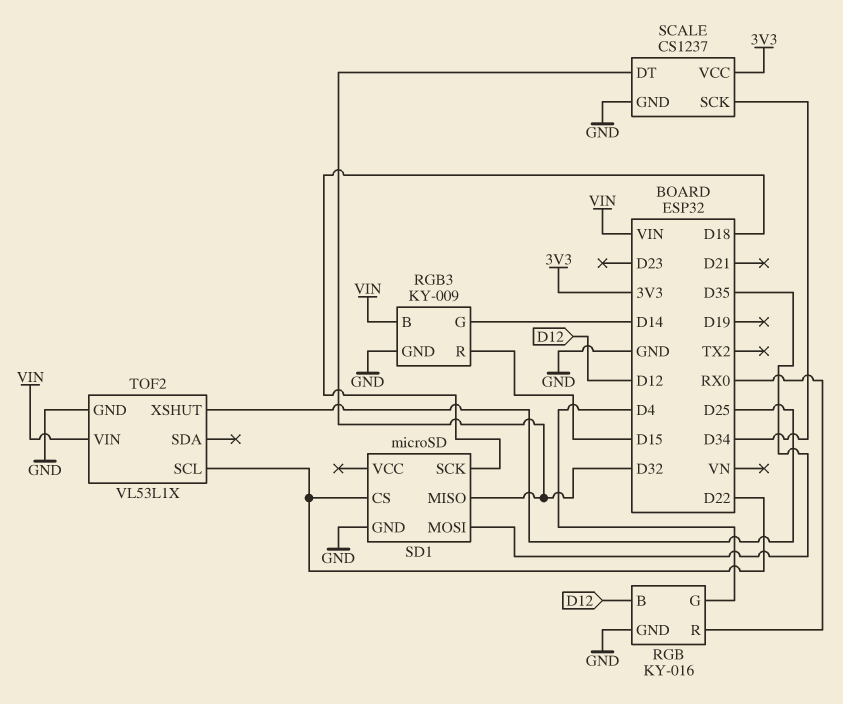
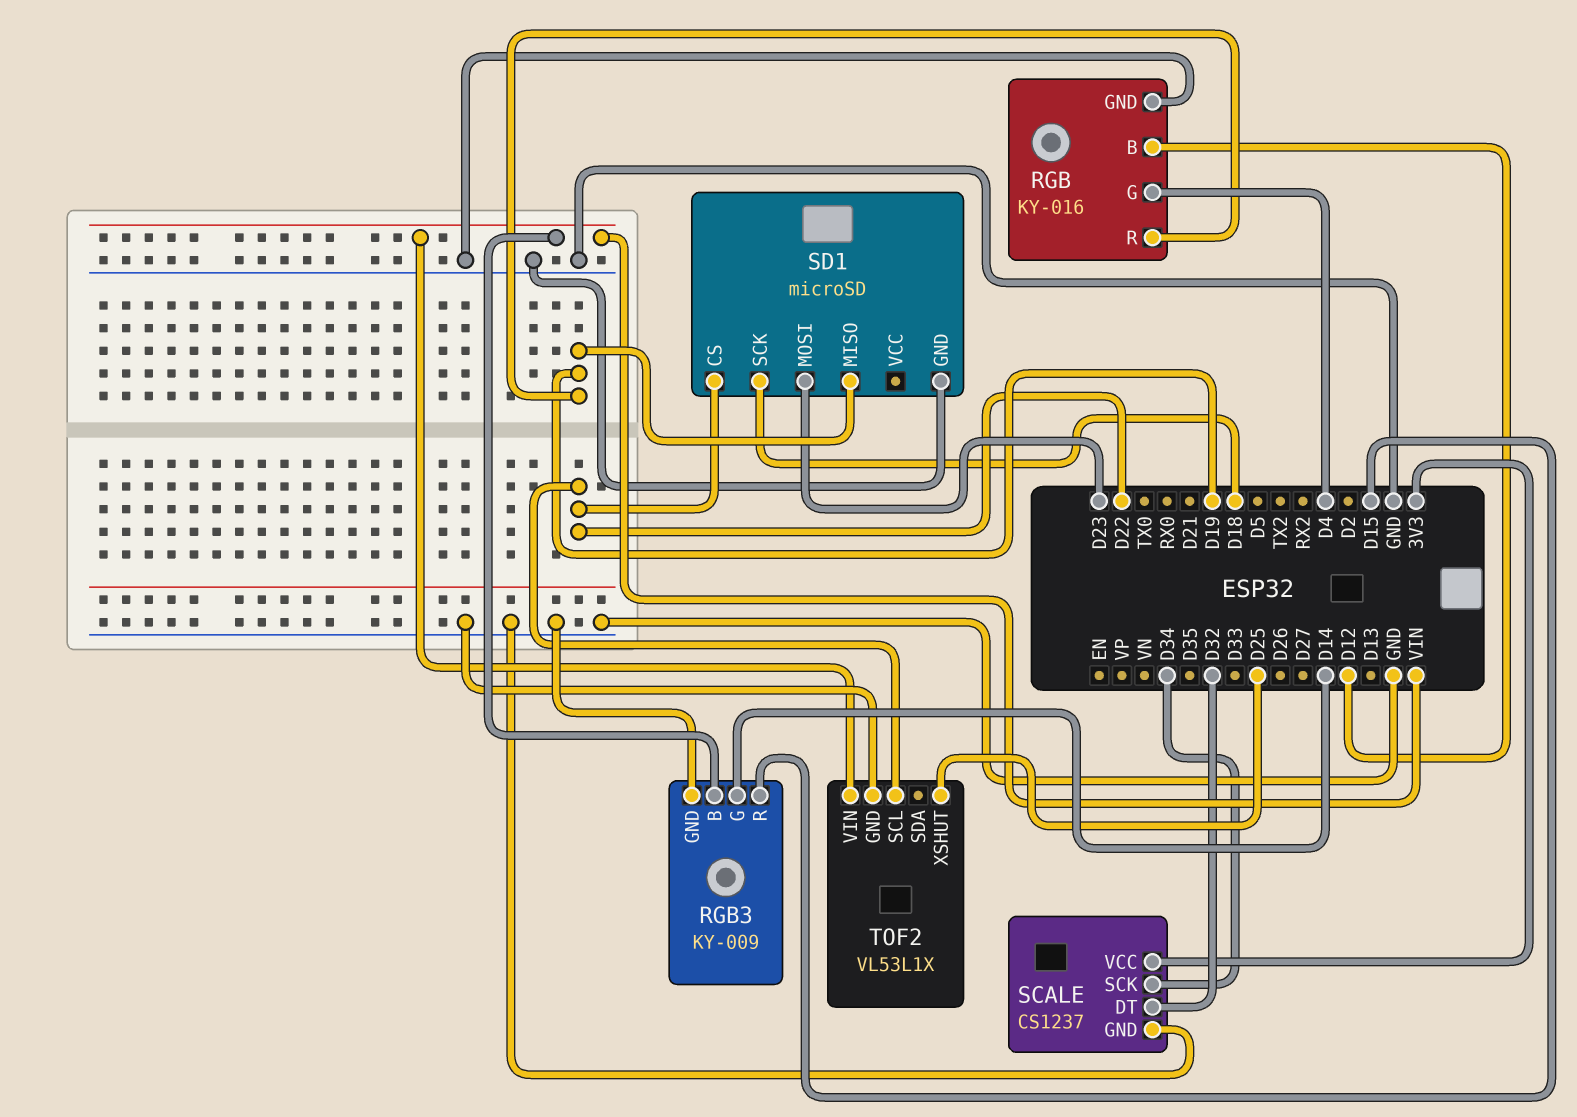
RGB pin R: RX0 -> D19
SD1 pin MISO: D32 -> D19
SD1 pin MOSI: D35 -> D23

